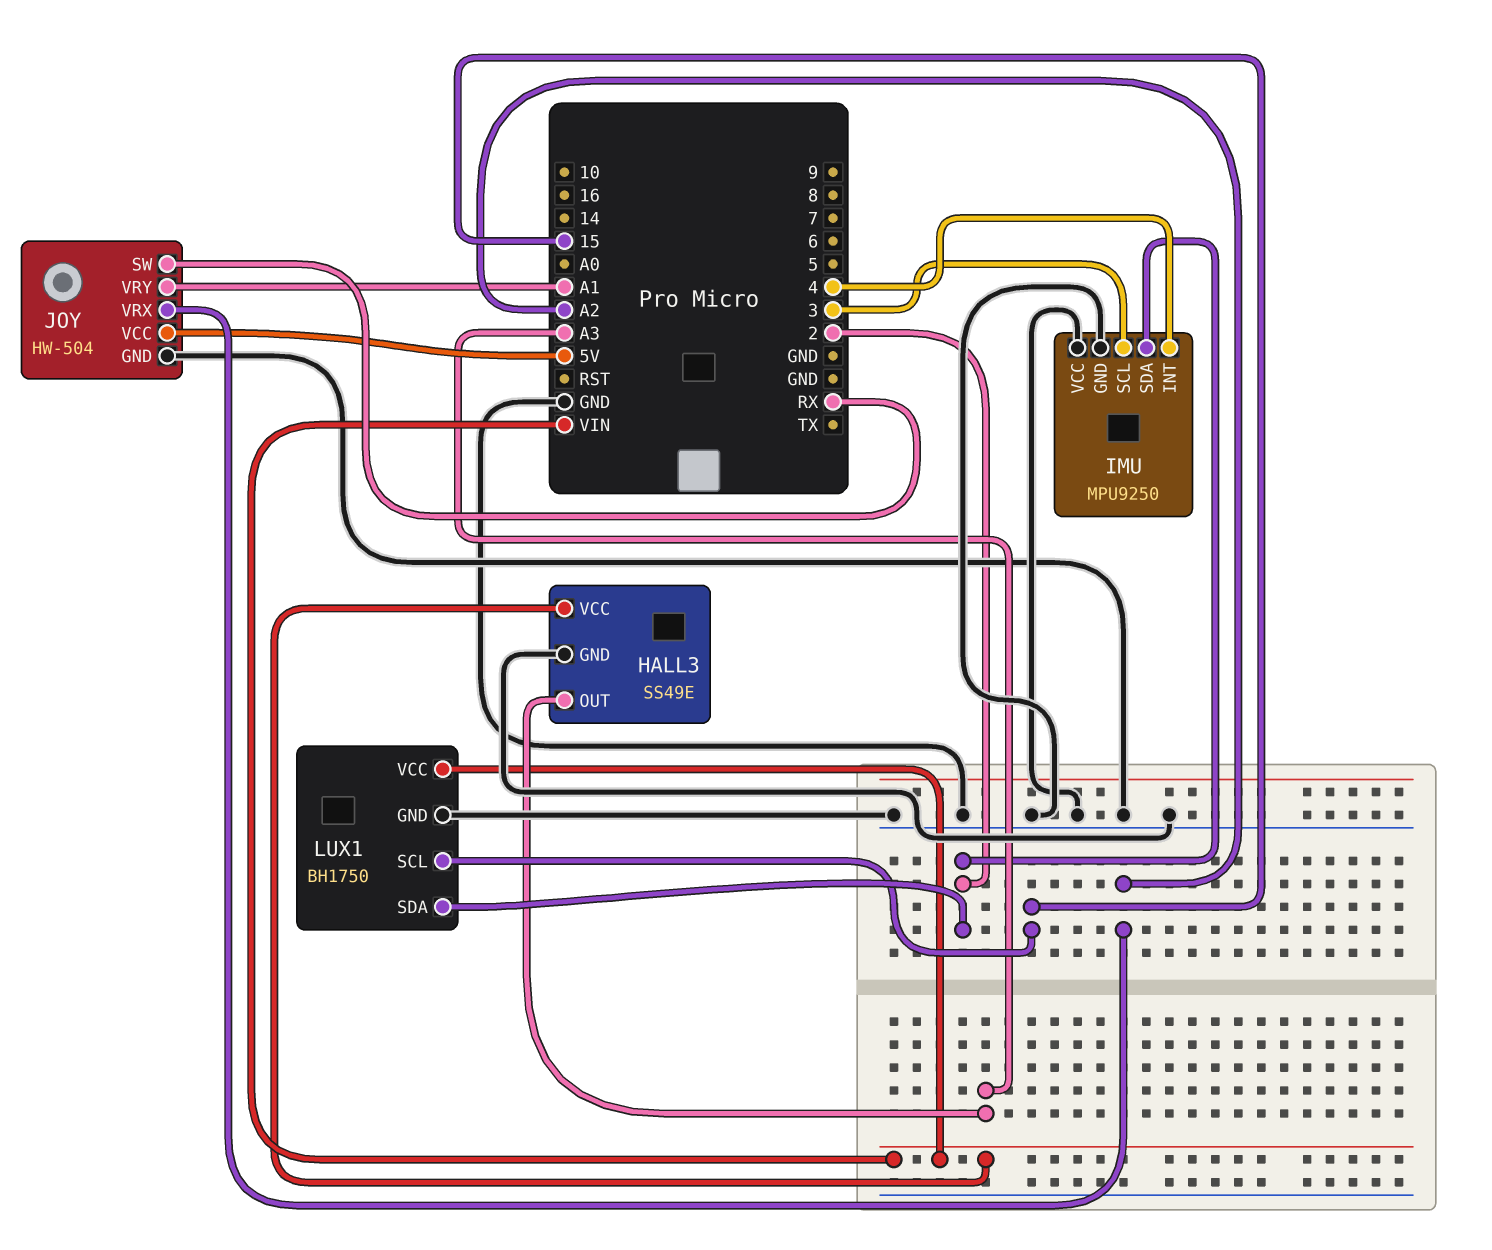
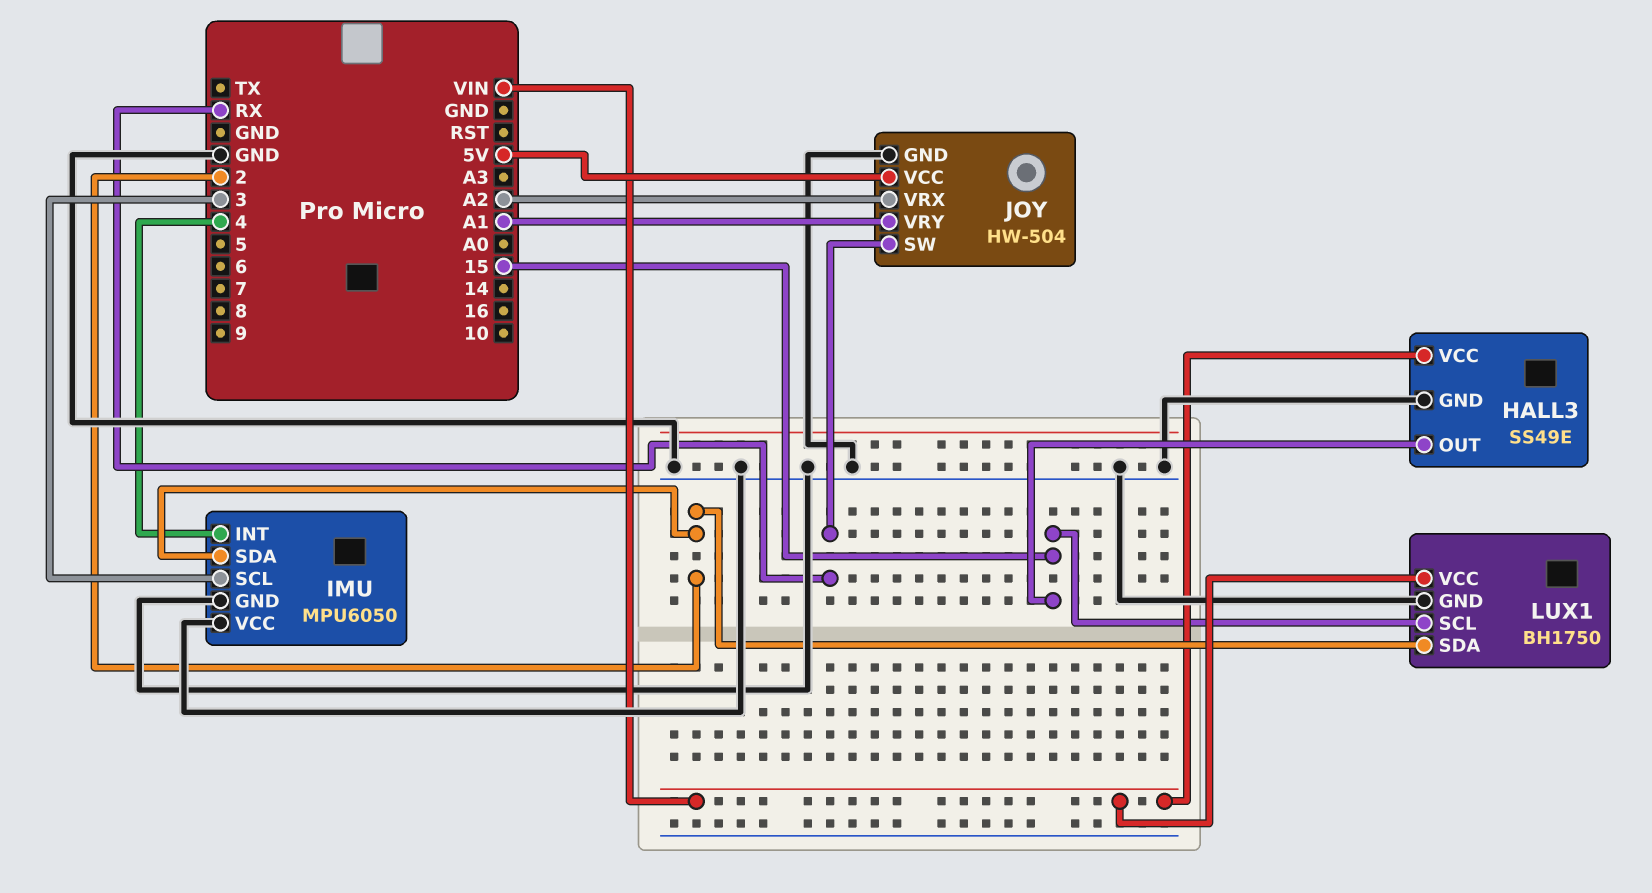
HALL3 pin OUT: A3 -> 15
IMU: MPU9250 -> MPU6050

